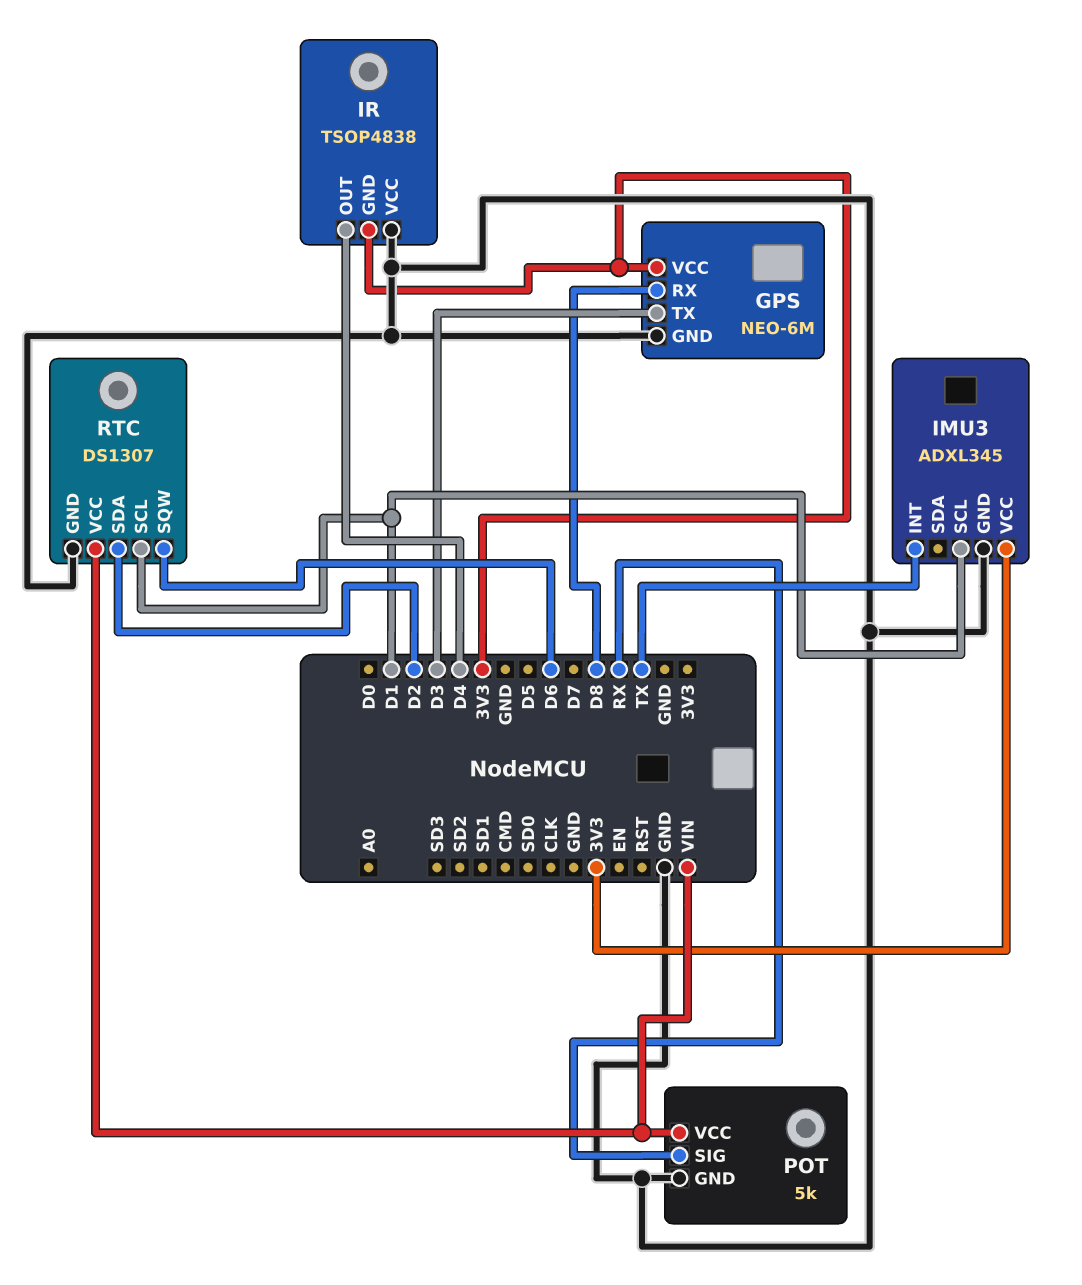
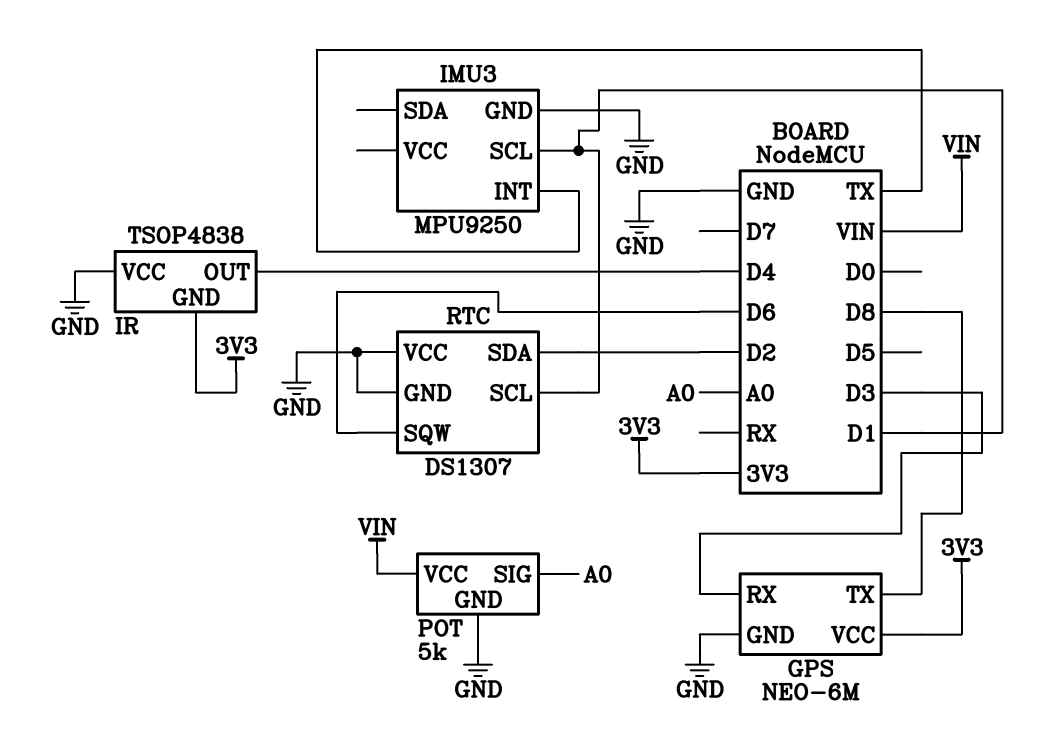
GPS pin RX: D8 -> D3
GPS pin TX: D3 -> D8
IMU3: ADXL345 -> MPU9250
IMU3 pin VCC: 3V3 -> none
POT pin SIG: RX -> A0
RTC pin VCC: VIN -> GND

